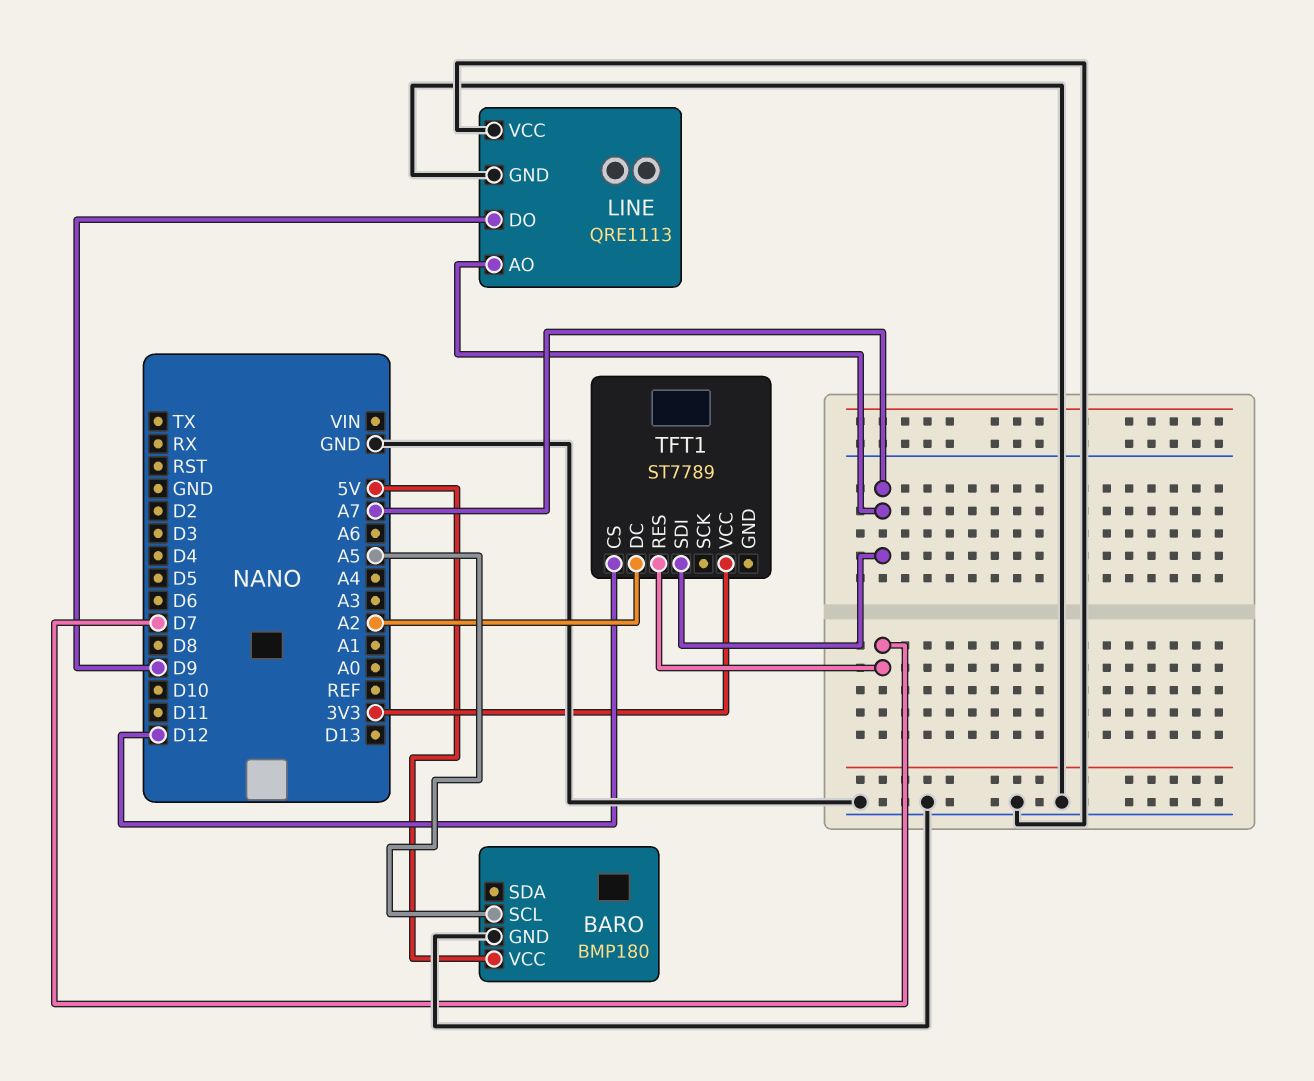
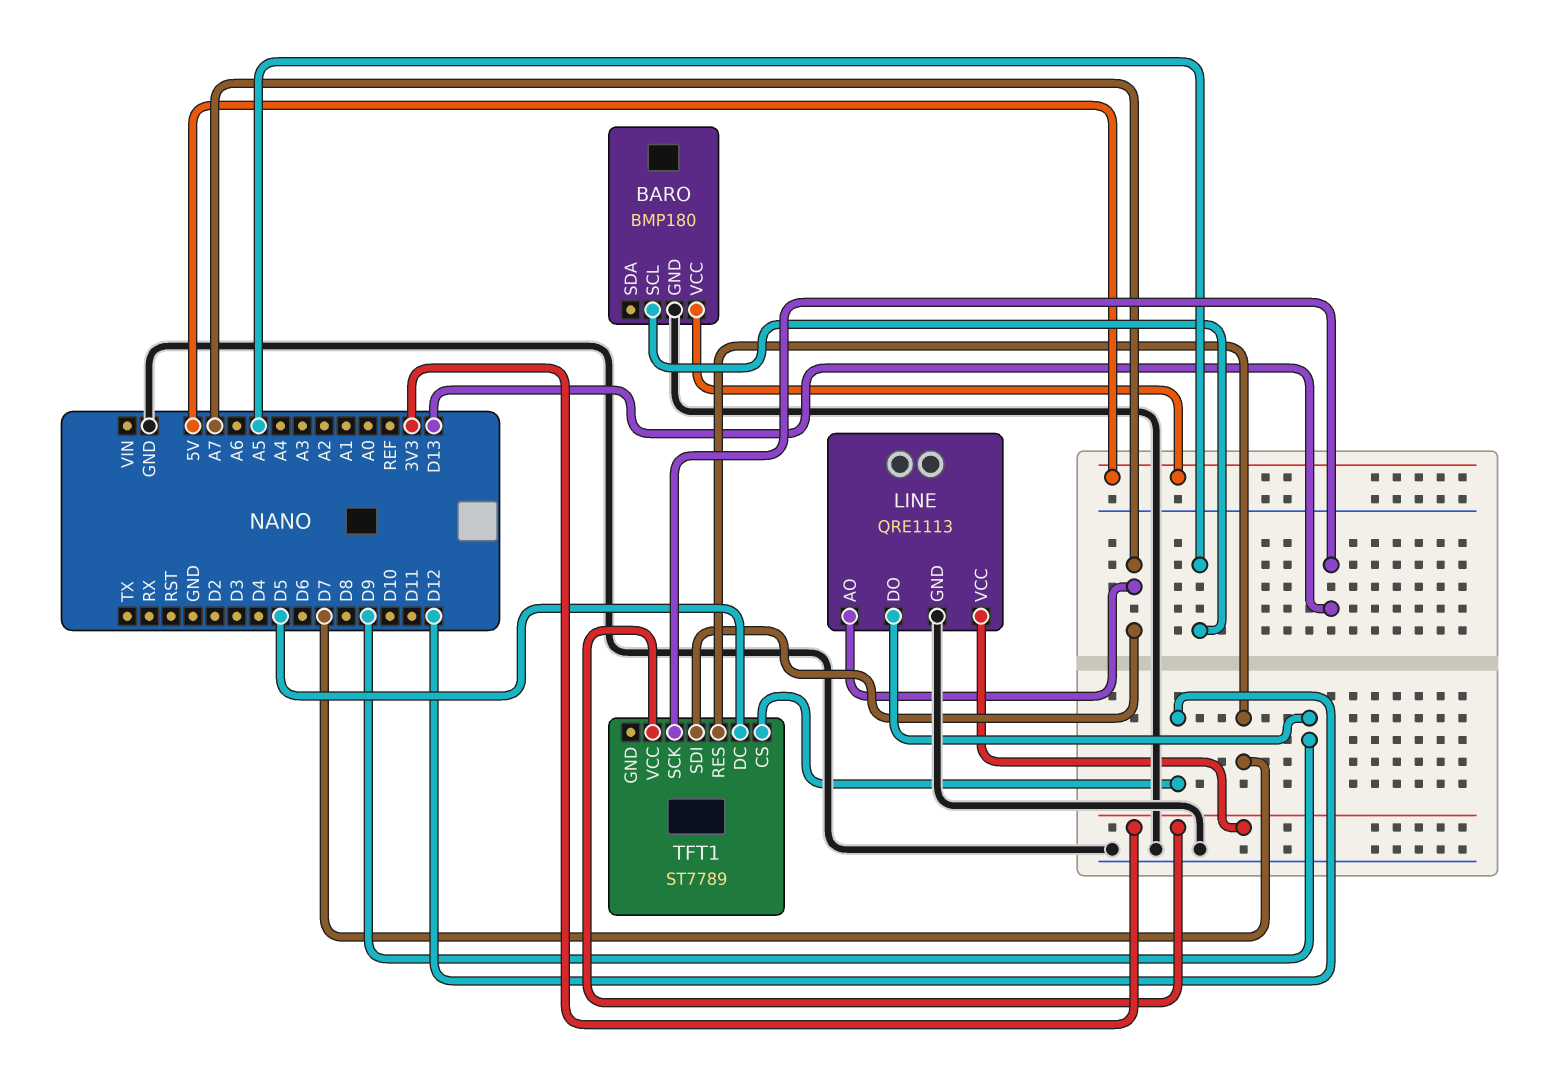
LINE pin VCC: GND -> 3V3
TFT1 pin DC: A2 -> D5
TFT1 pin SCK: none -> D13

